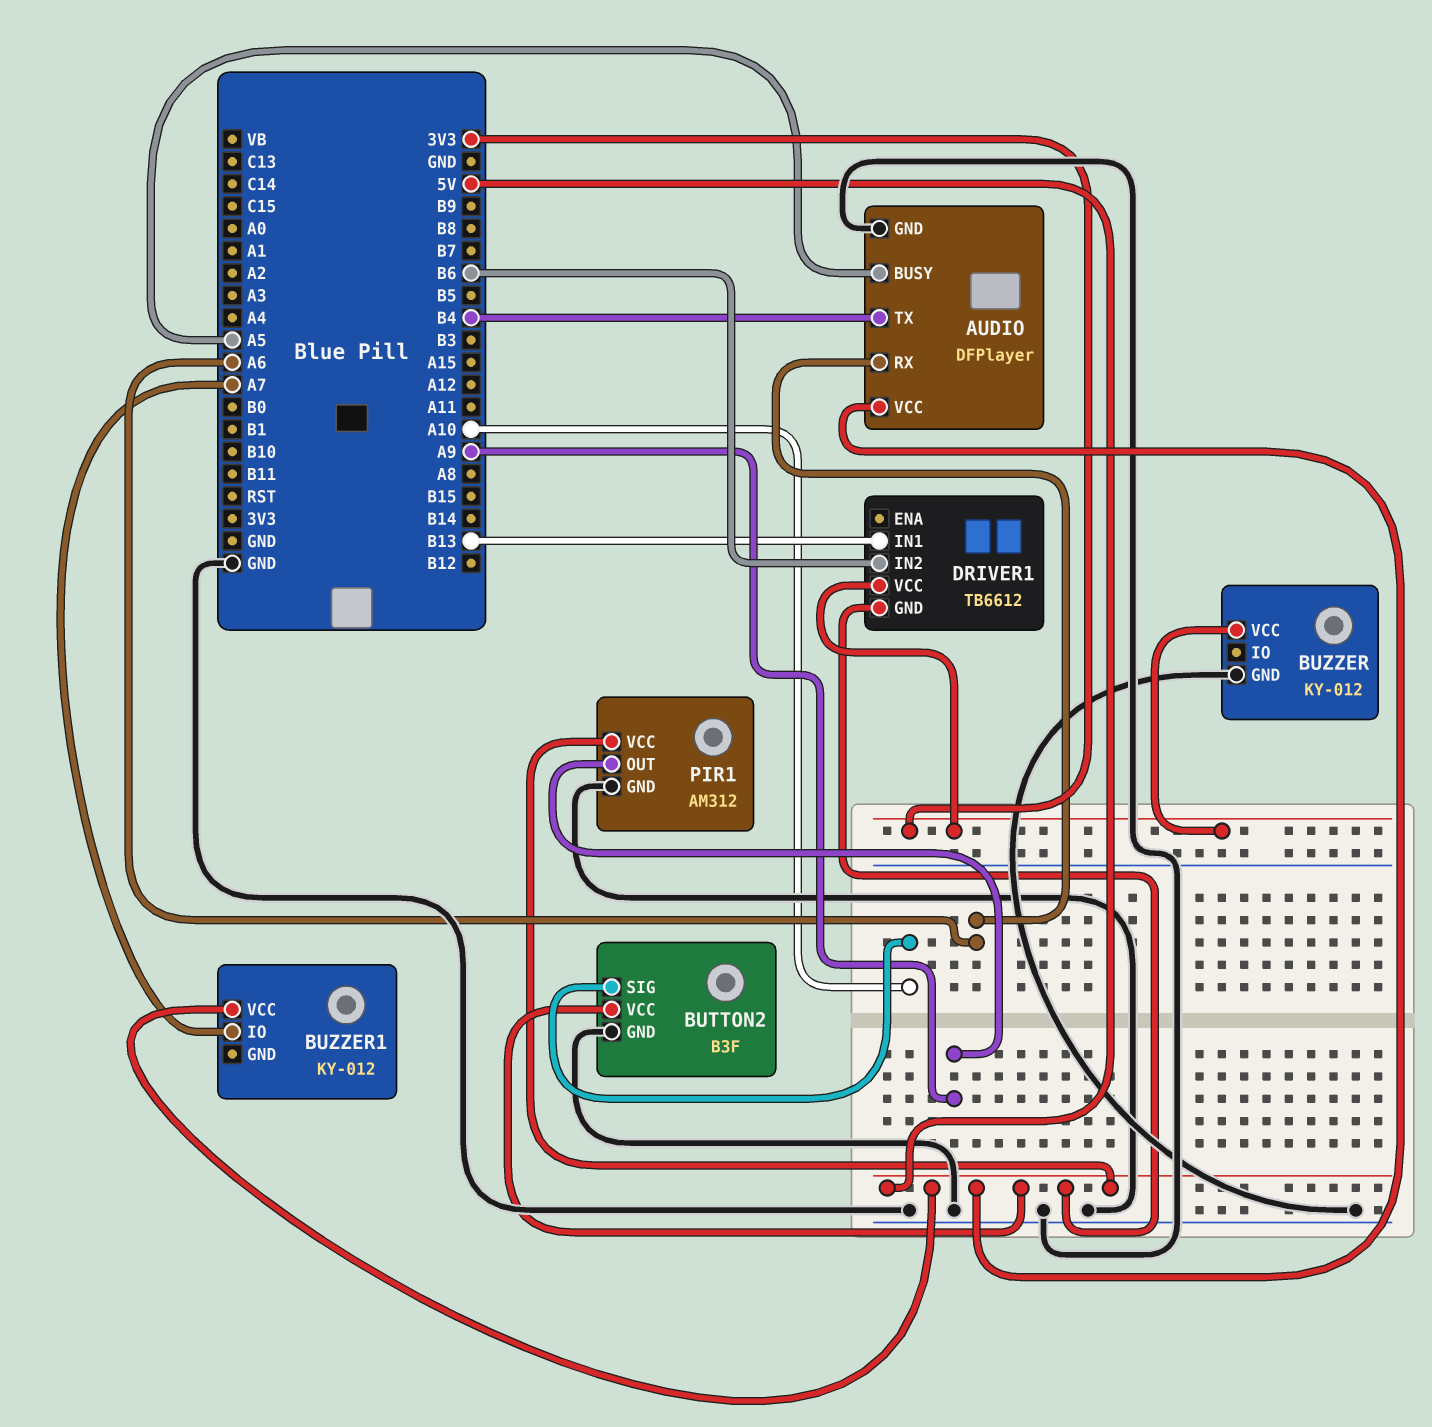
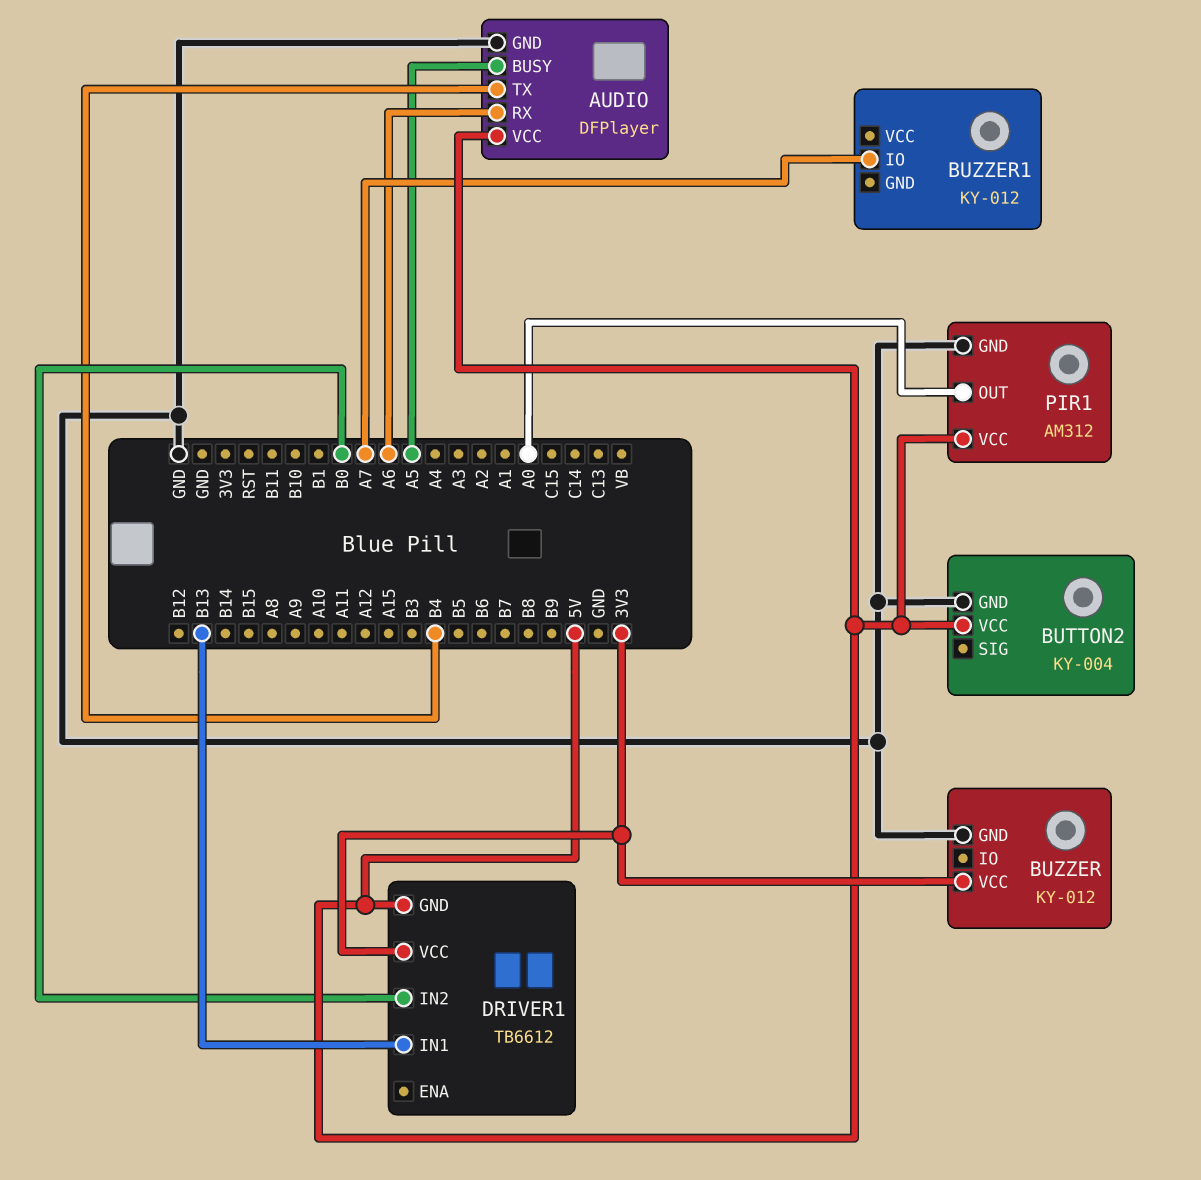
BUTTON2: B3F -> KY-004
BUTTON2 pin SIG: A10 -> none
BUZZER1 pin VCC: 5V -> none
DRIVER1 pin IN2: B6 -> B0
PIR1 pin OUT: A9 -> A0

